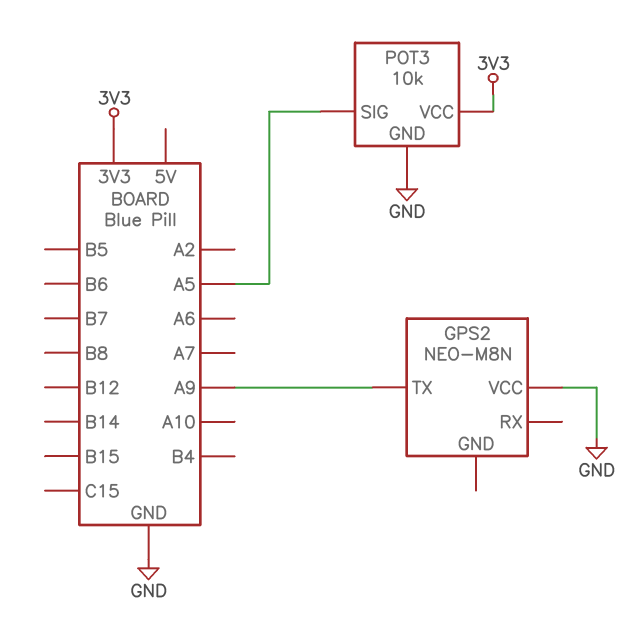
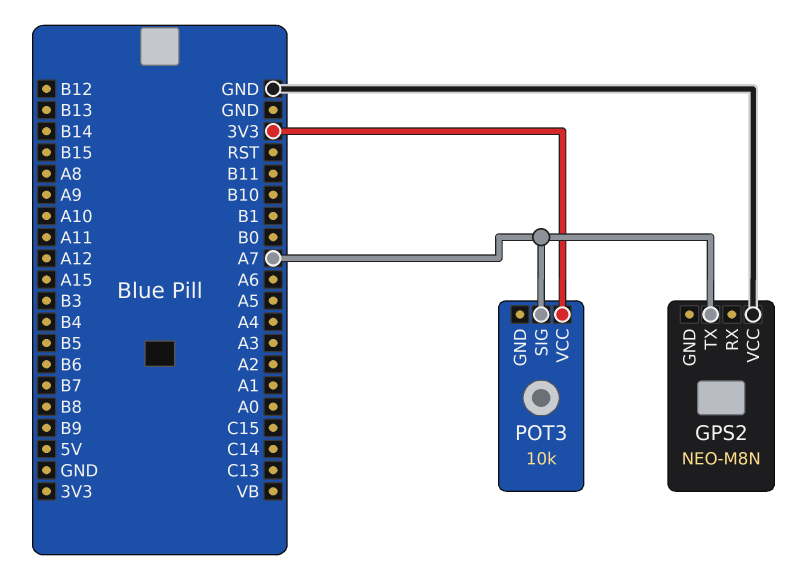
GPS2 pin TX: A9 -> A7
POT3 pin GND: GND -> none
POT3 pin SIG: A5 -> A7

